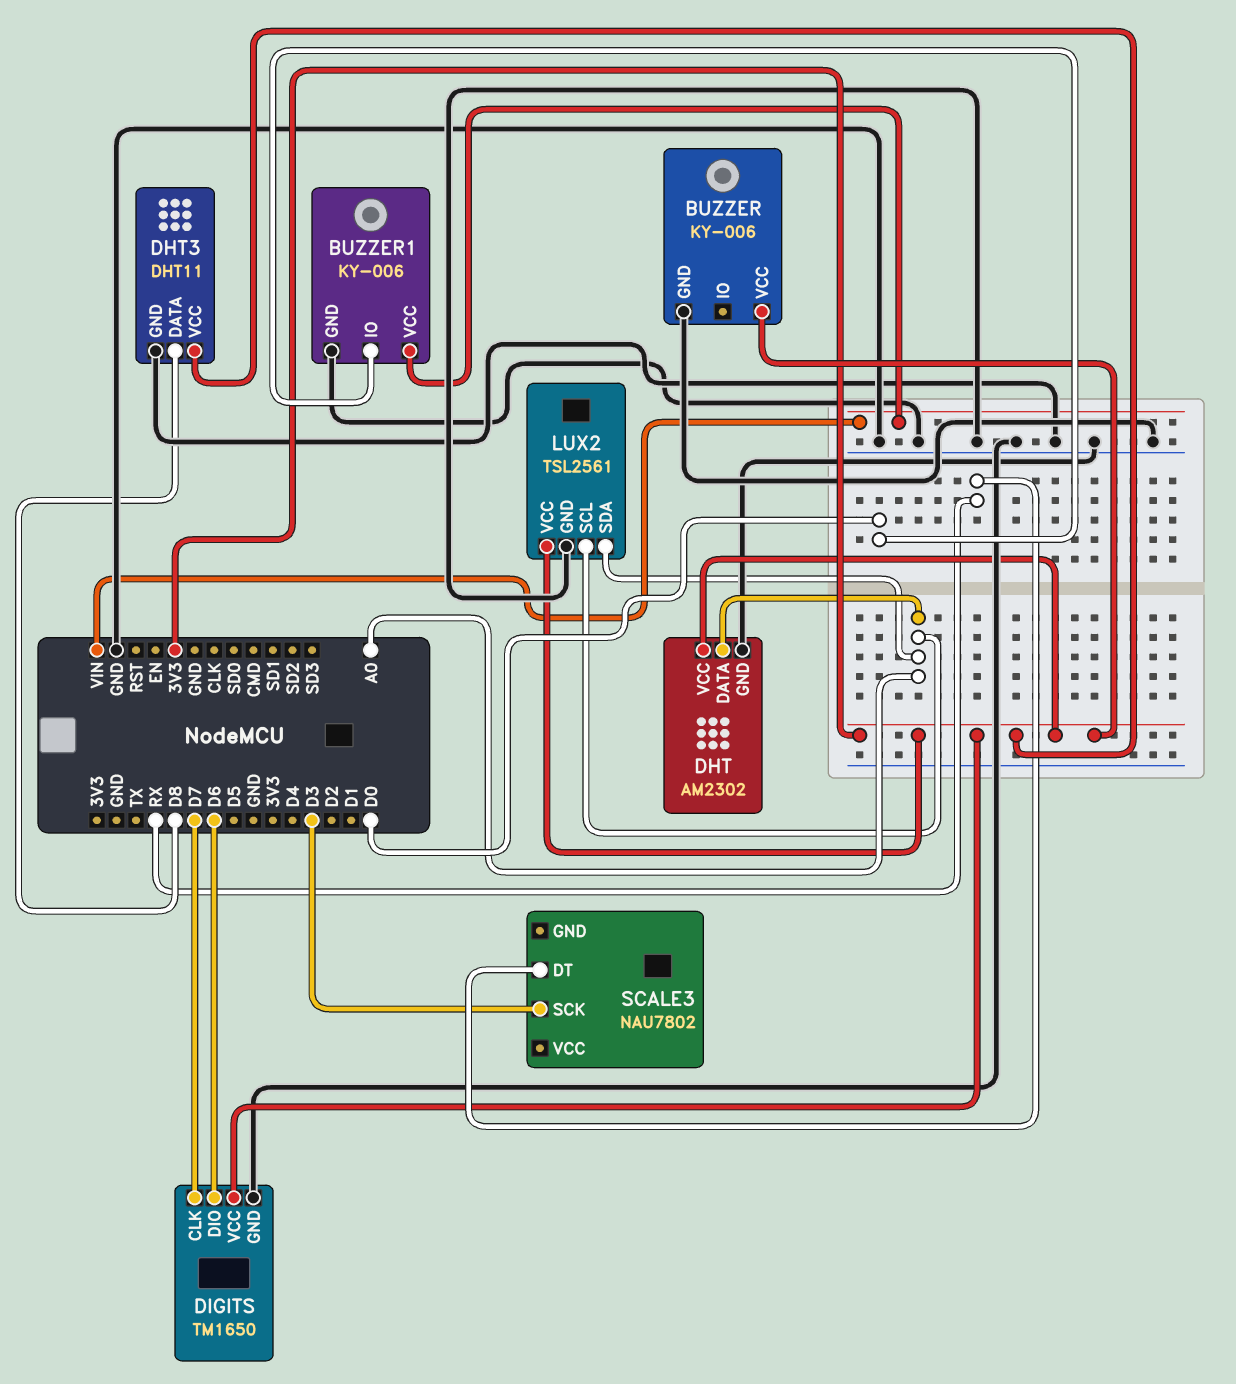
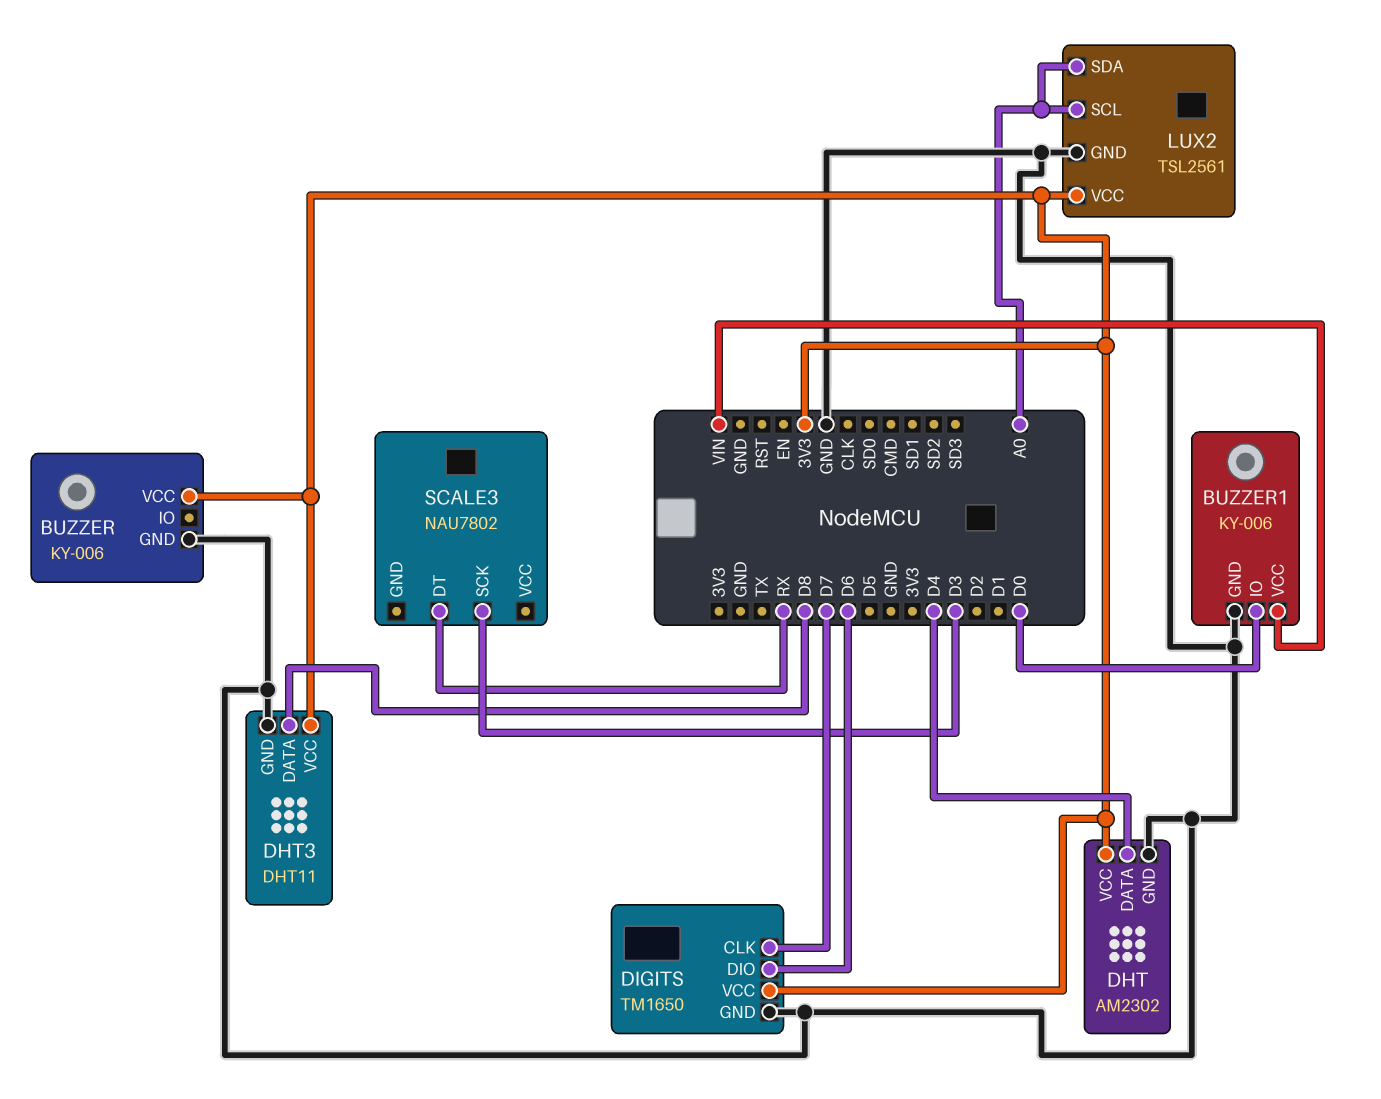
DHT pin DATA: A0 -> D4

